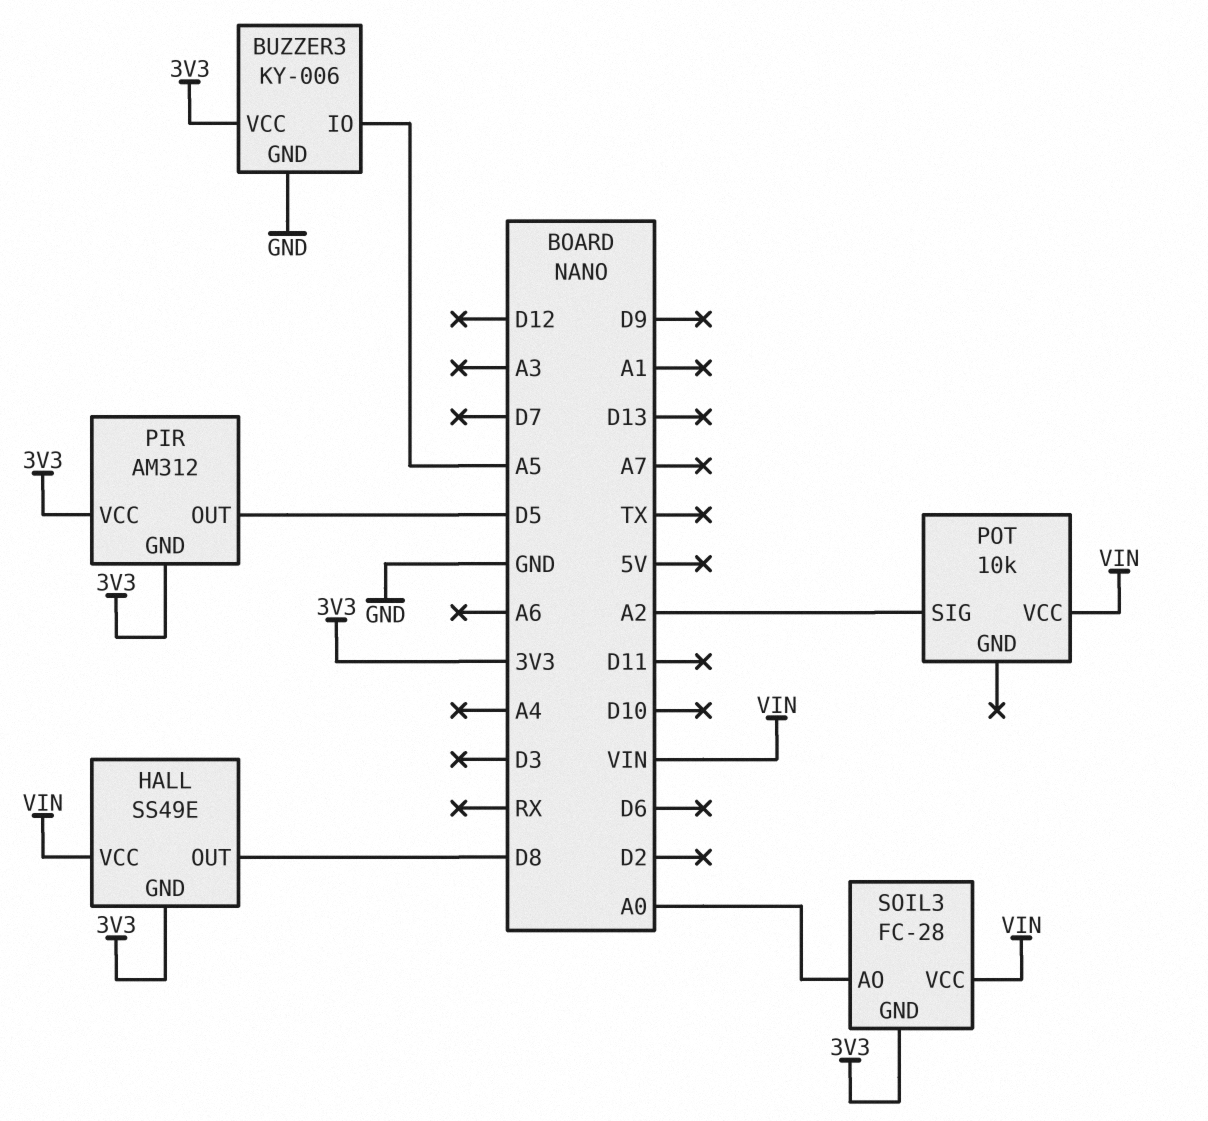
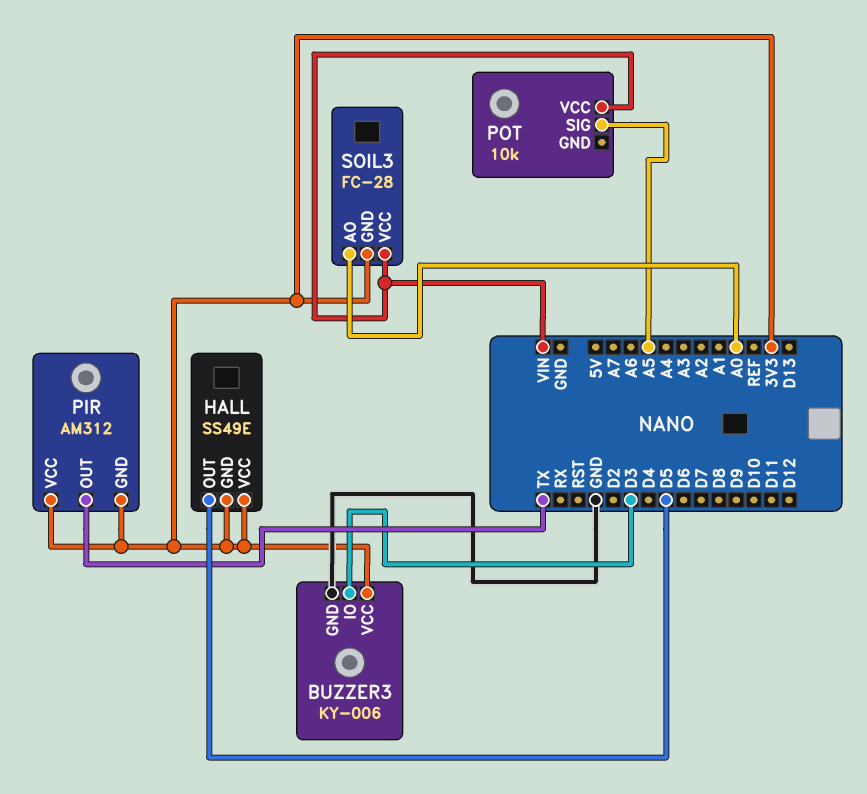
BUZZER3 pin IO: A5 -> D3
HALL pin OUT: D8 -> D5
HALL pin VCC: VIN -> 3V3
PIR pin OUT: D5 -> TX
POT pin SIG: A2 -> A5

